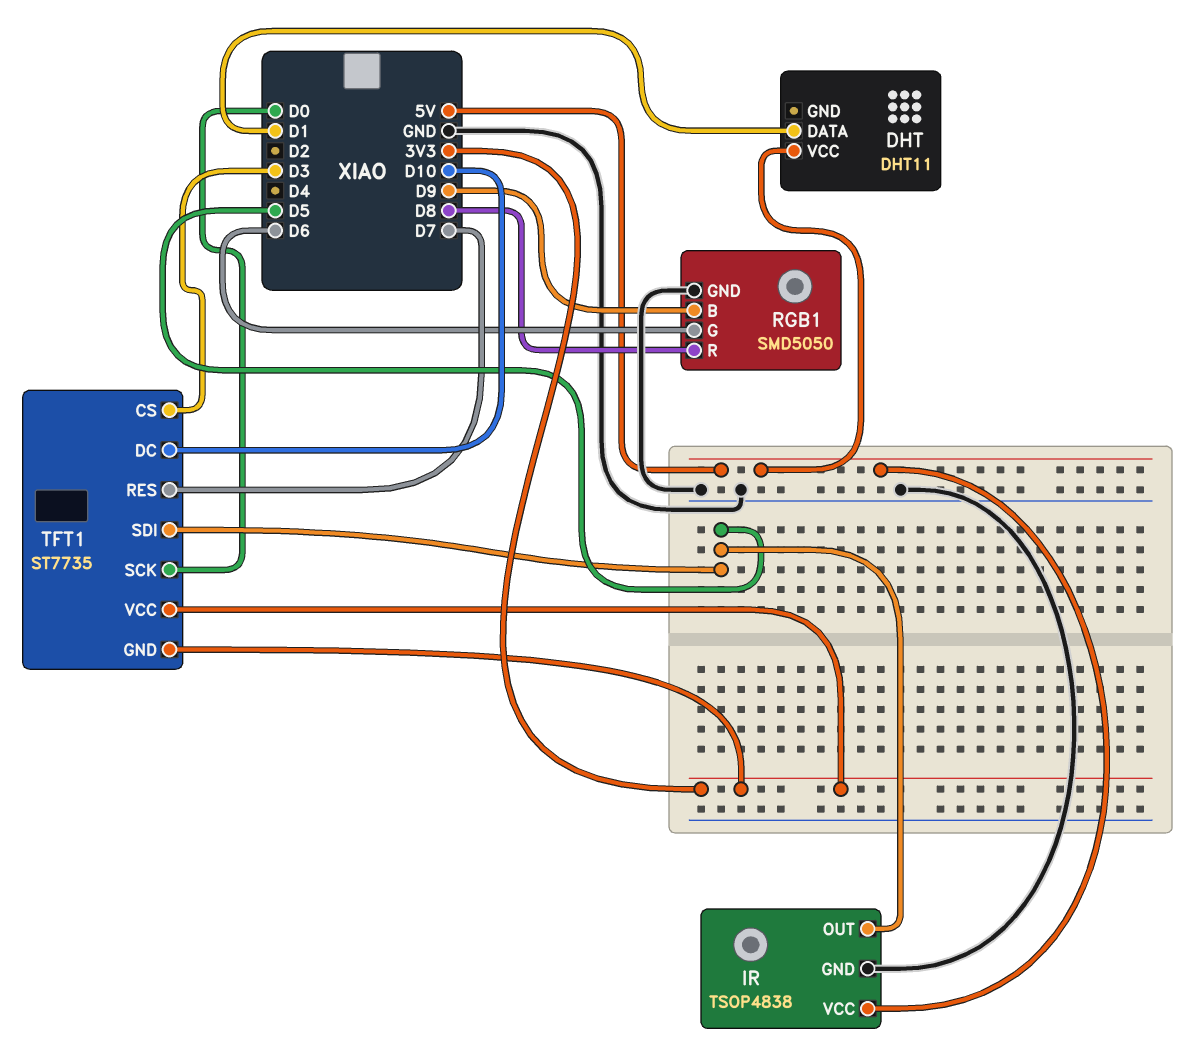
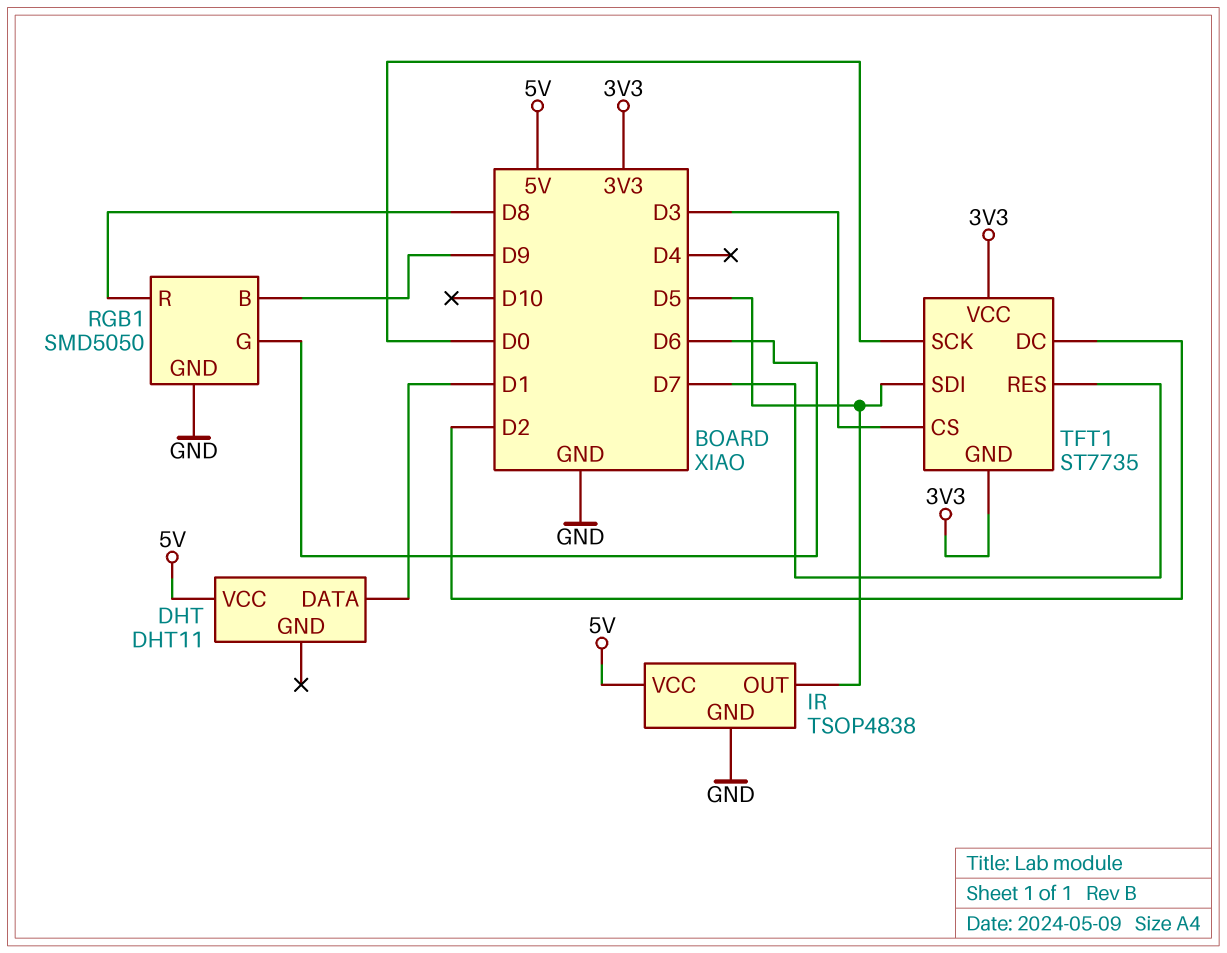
TFT1 pin DC: D10 -> D2

